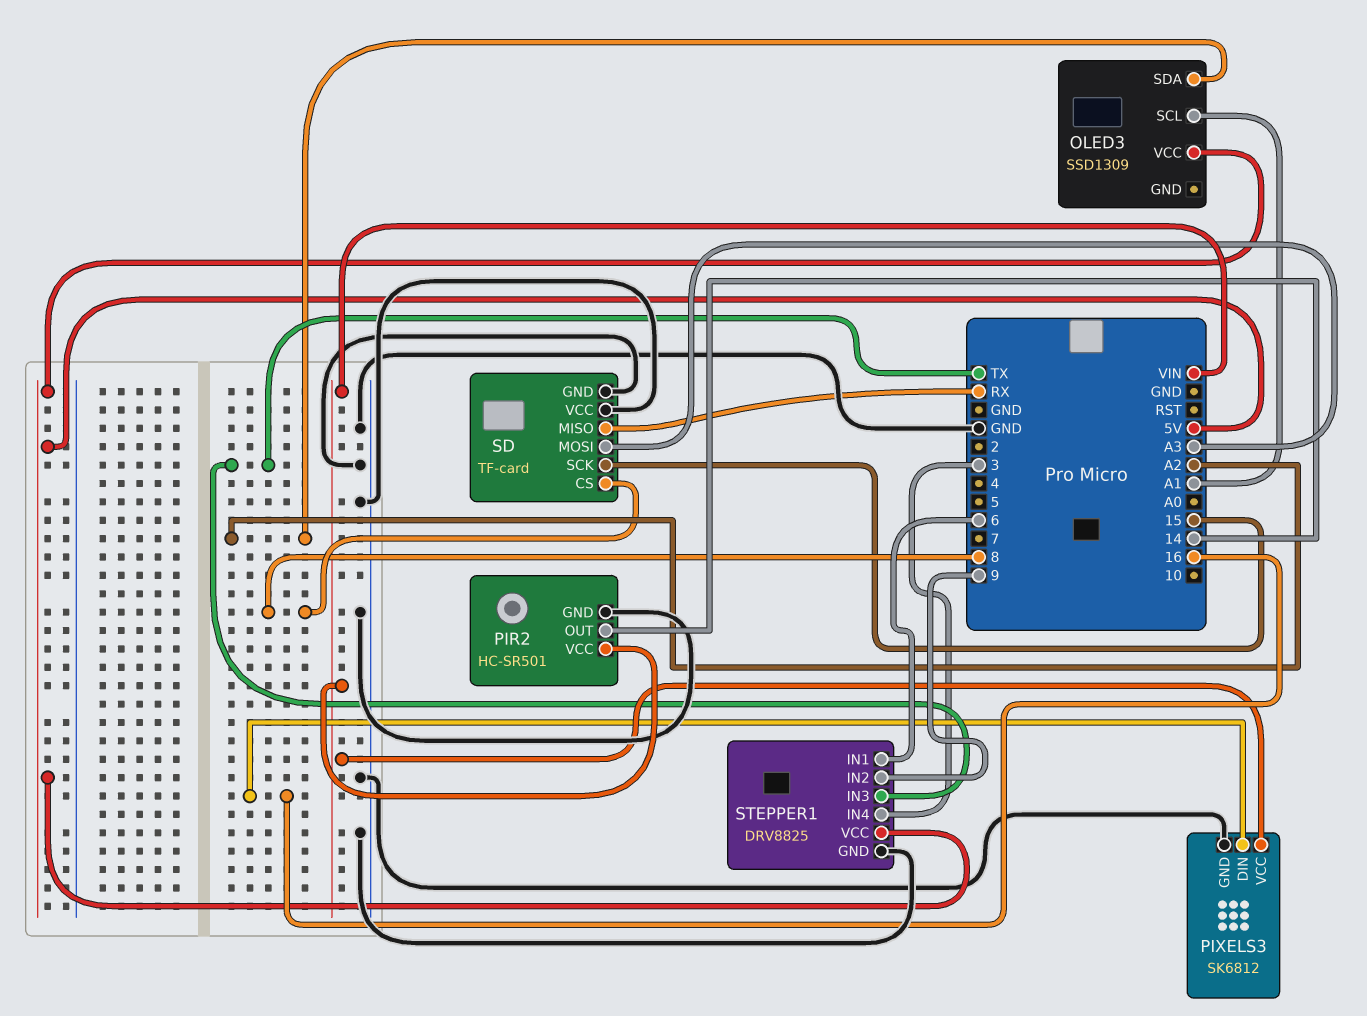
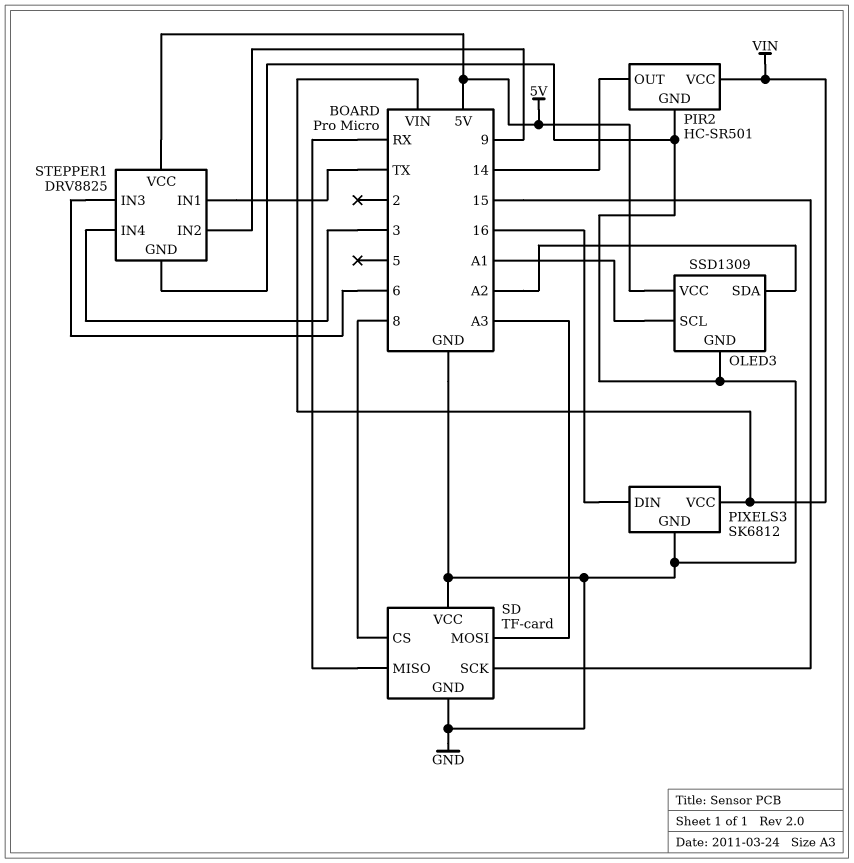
OLED3 pin GND: none -> GND
STEPPER1 pin IN1: 6 -> TX
STEPPER1 pin IN3: TX -> 6

